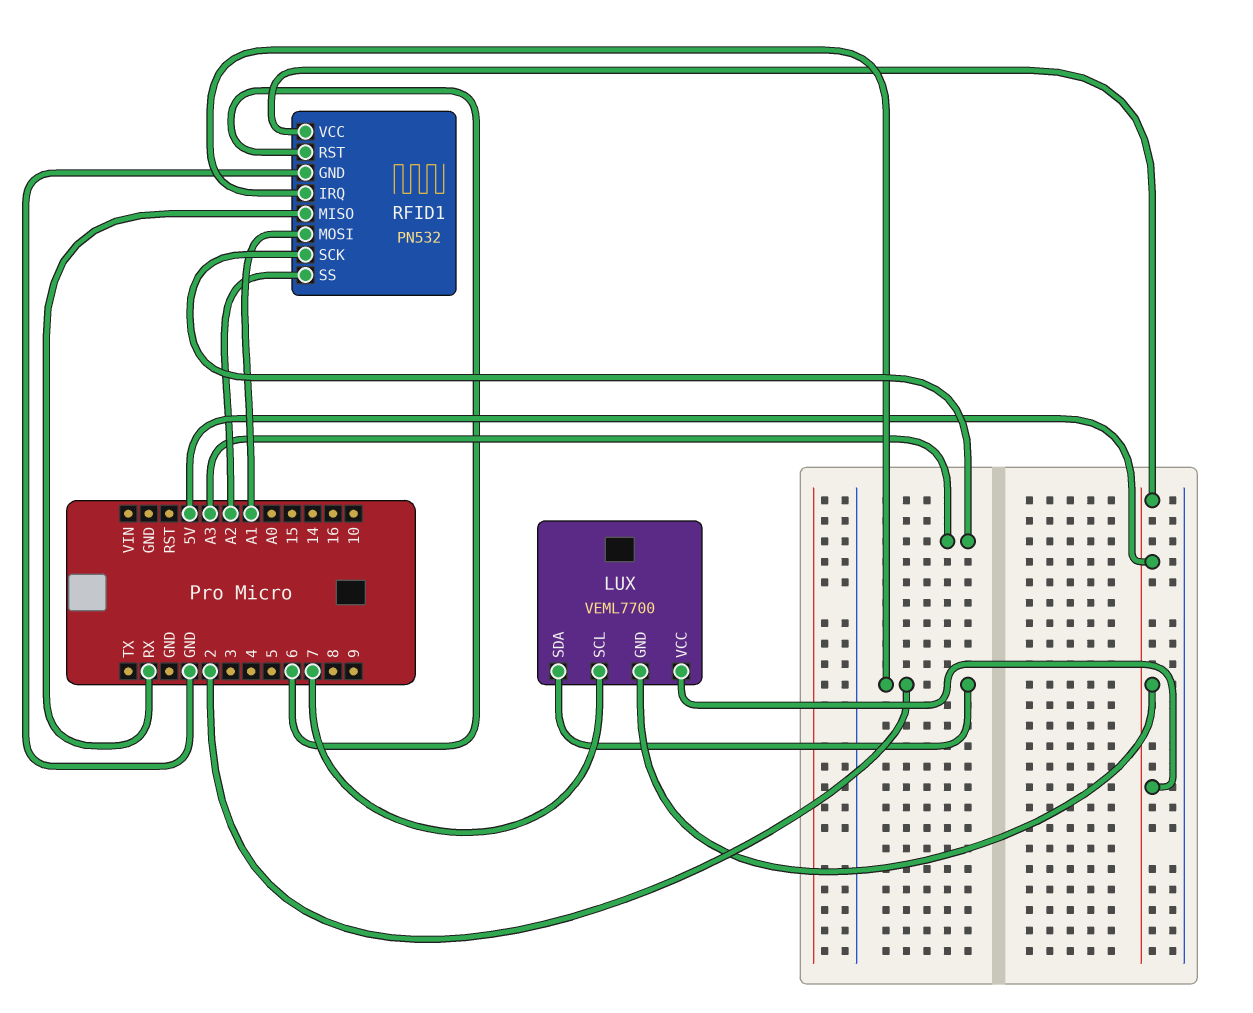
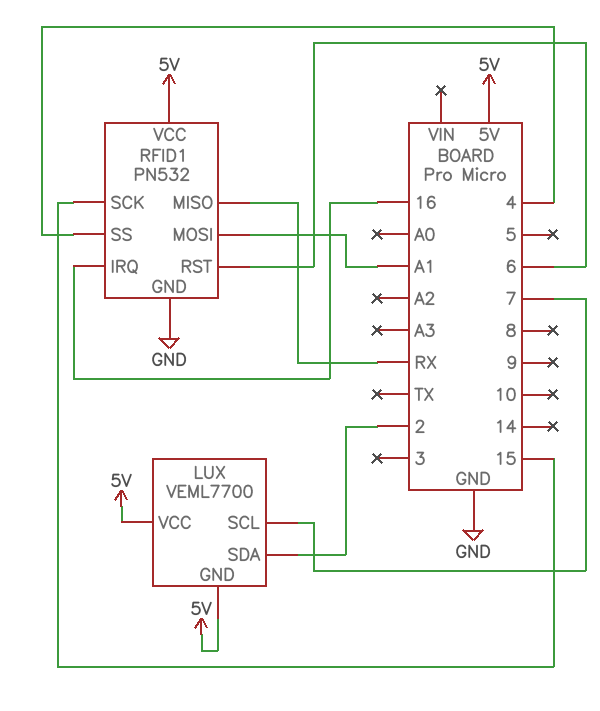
RFID1 pin IRQ: 2 -> 16
RFID1 pin SCK: A3 -> 15
RFID1 pin SS: A2 -> 4

